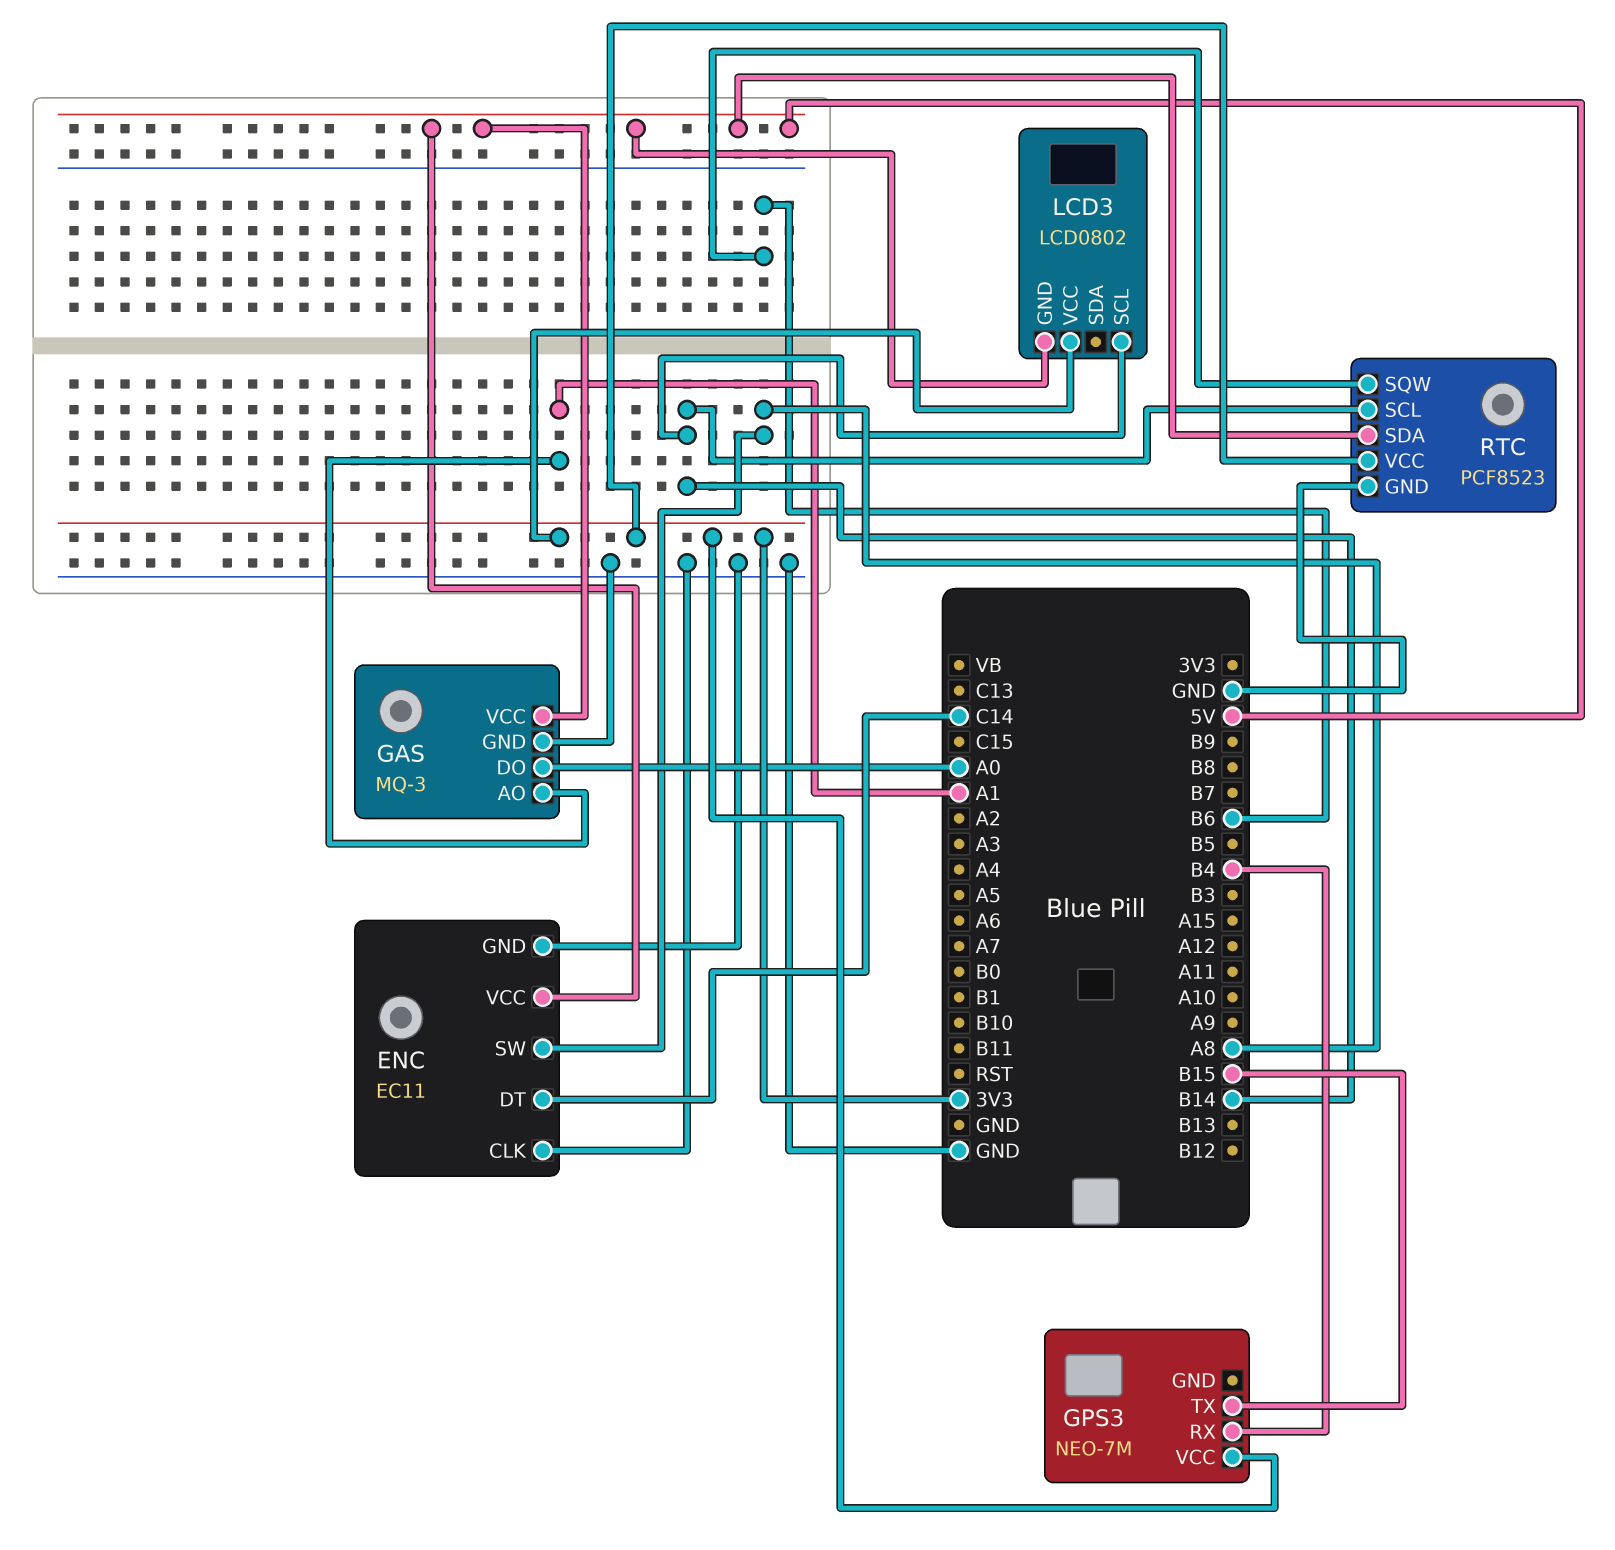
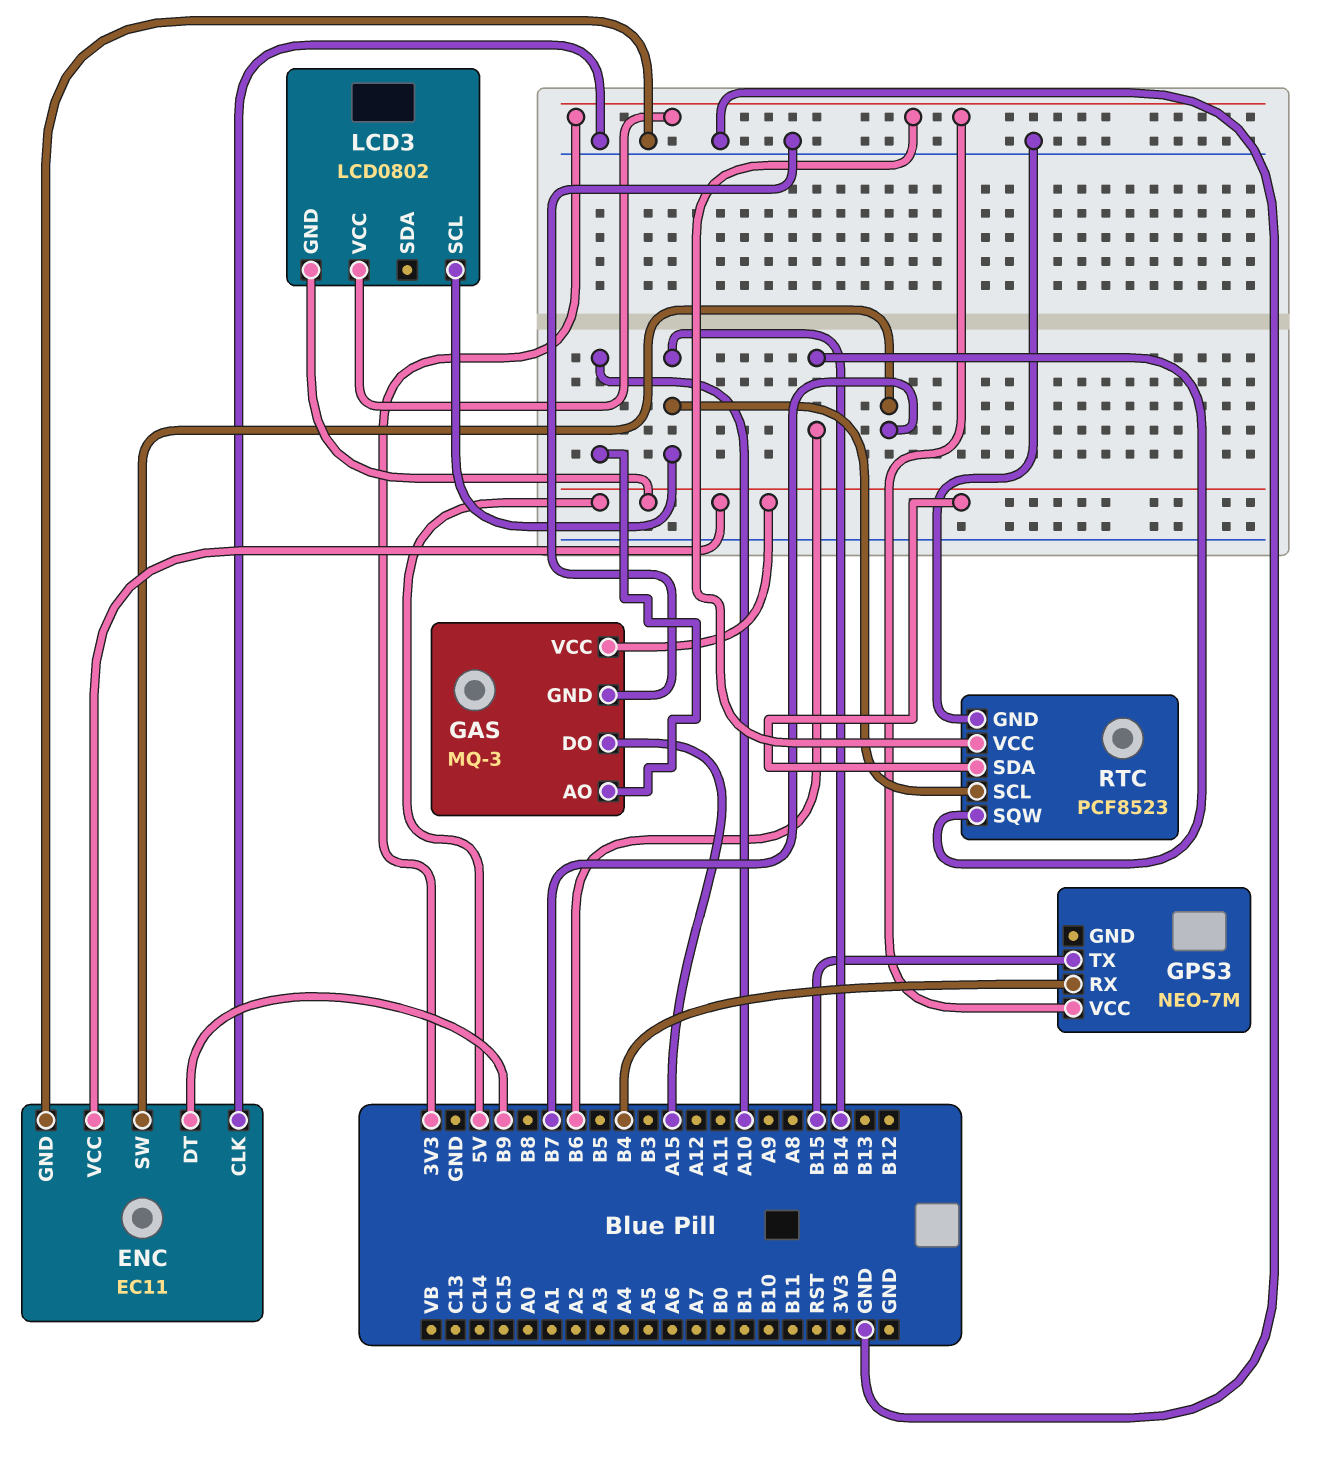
ENC pin DT: C14 -> B9
ENC pin SW: A8 -> B7
GAS pin AO: A1 -> A10
GAS pin DO: A0 -> A15

